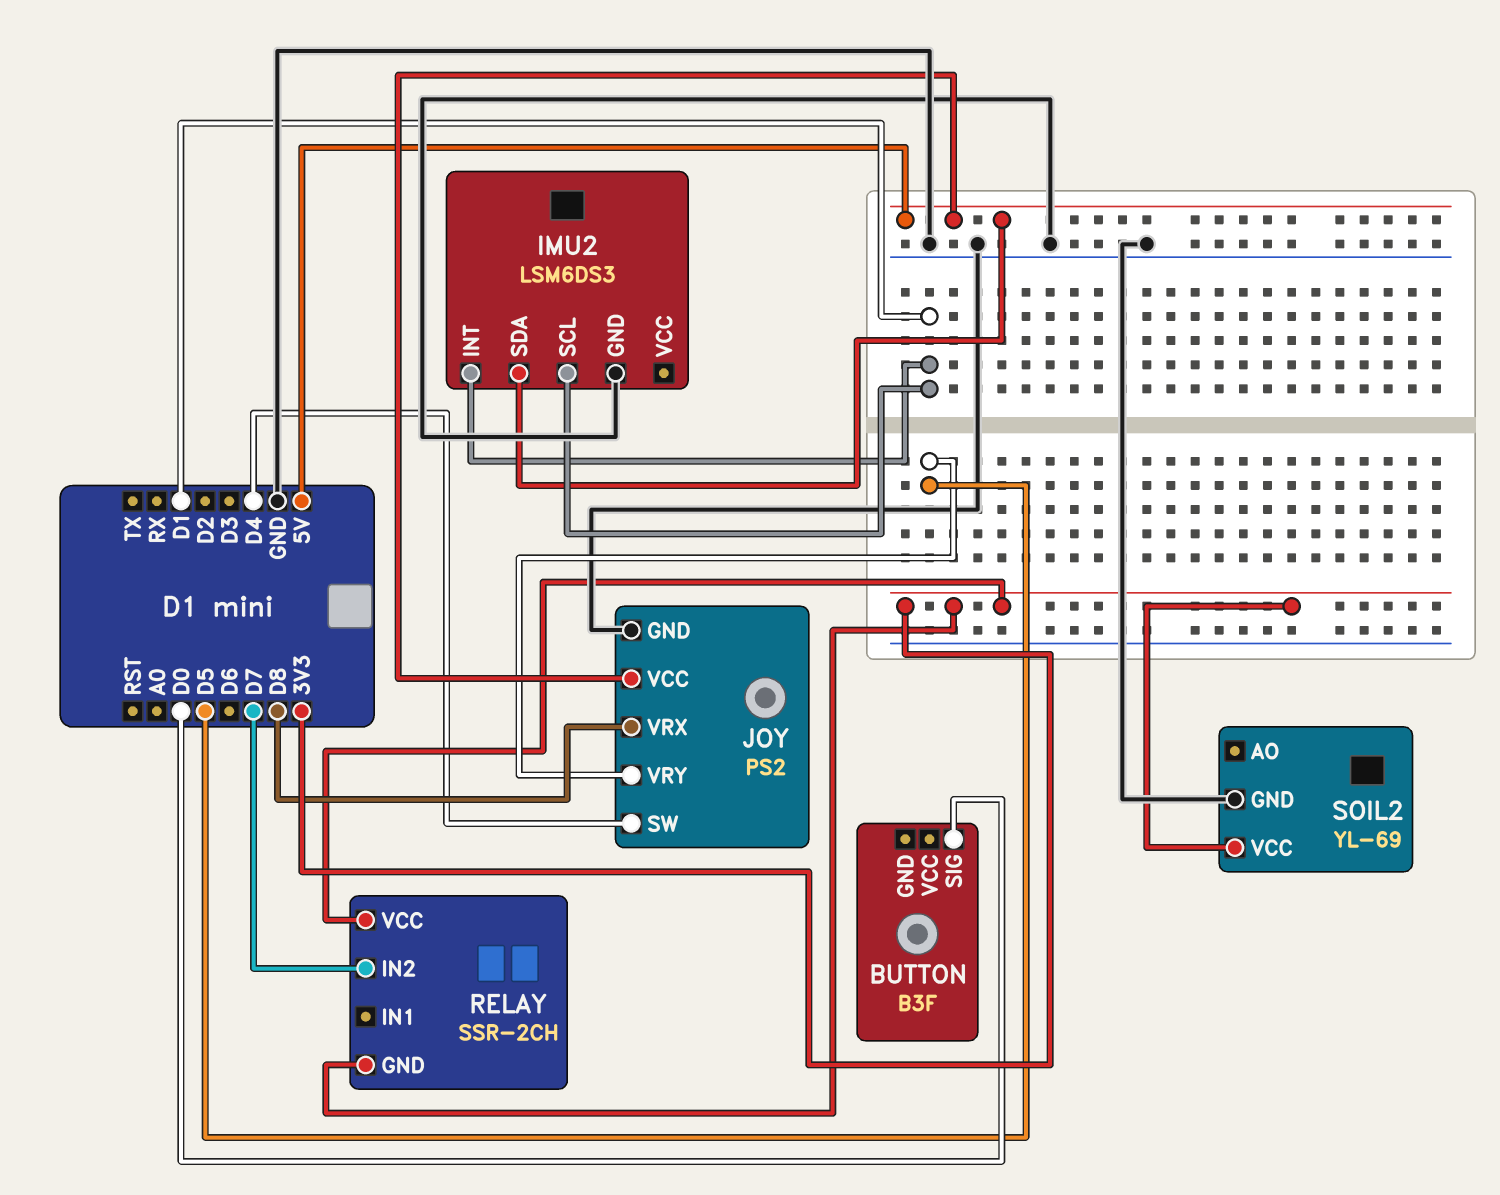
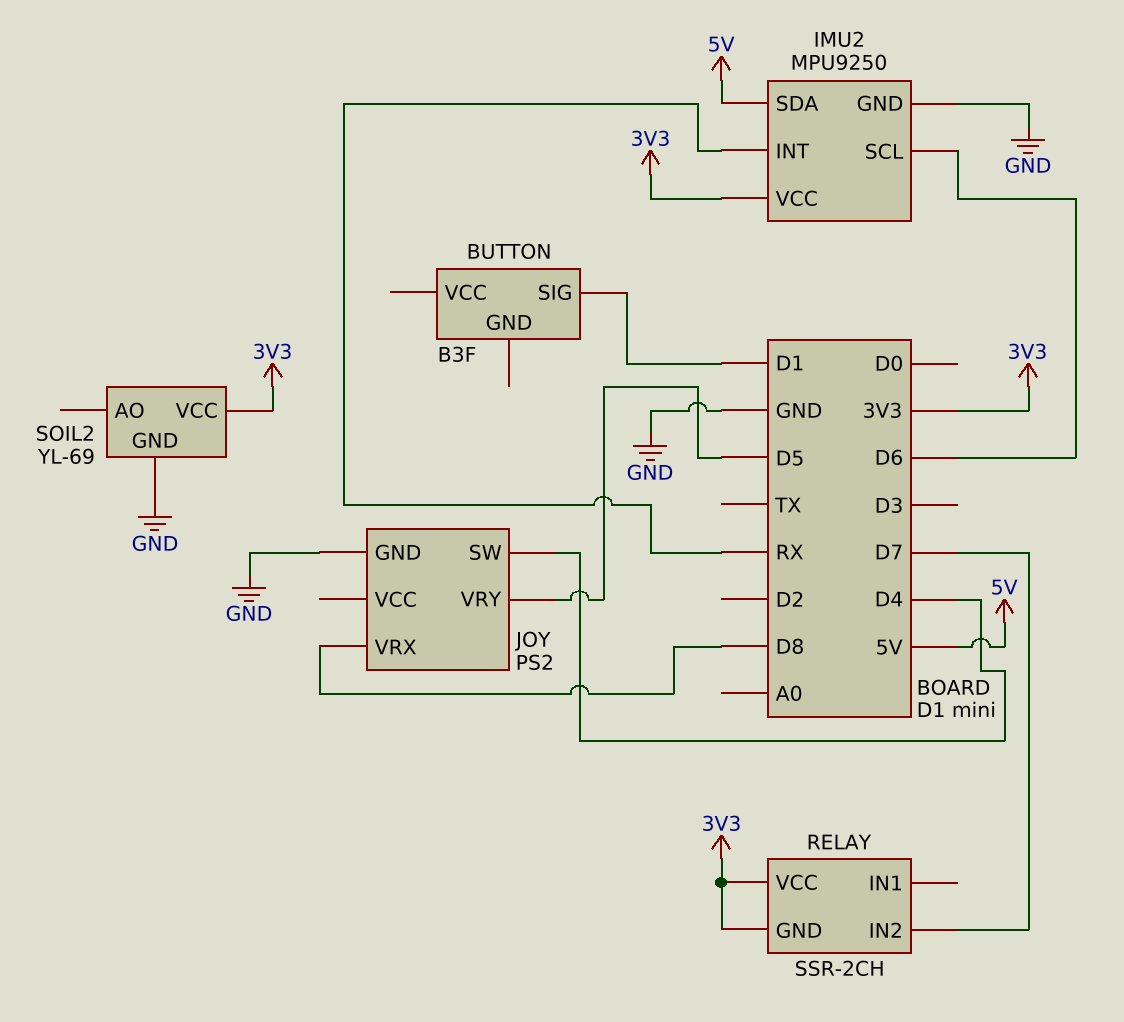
BUTTON pin SIG: D0 -> D1
IMU2: LSM6DS3 -> MPU9250
IMU2 pin INT: D1 -> RX
IMU2 pin SCL: D1 -> D6
IMU2 pin VCC: none -> 3V3
JOY pin VCC: 5V -> none

